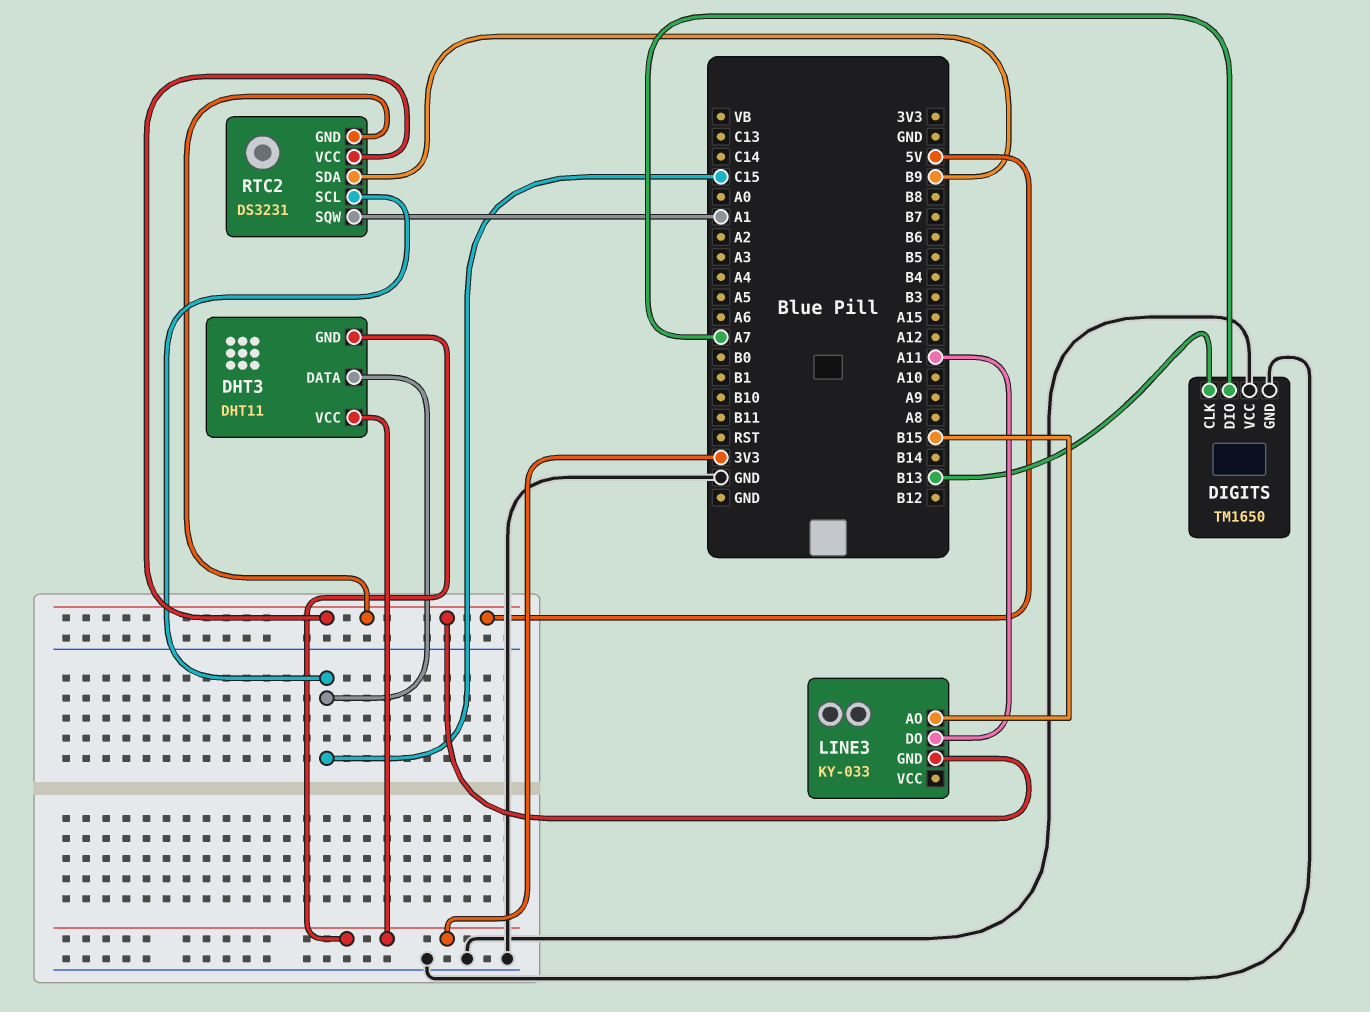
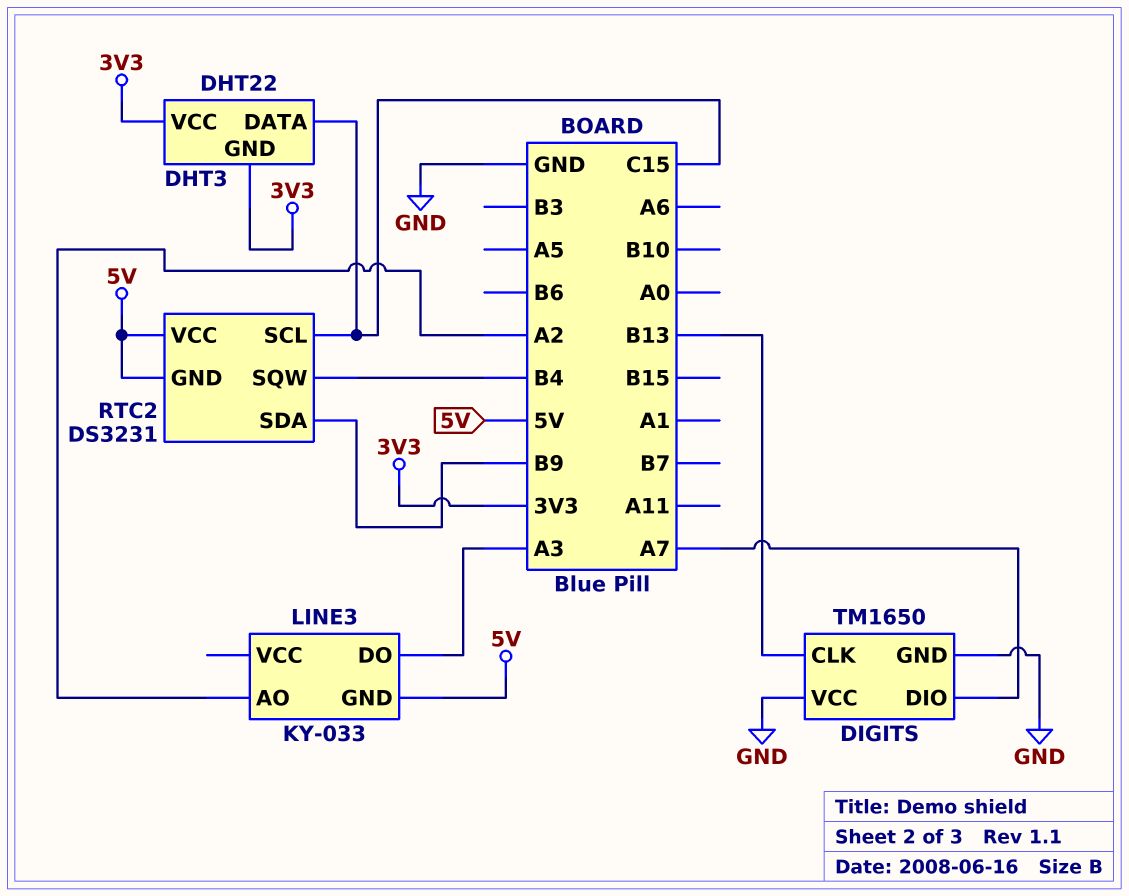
DHT3: DHT11 -> DHT22
LINE3 pin AO: B15 -> A2
LINE3 pin DO: A11 -> A3
RTC2 pin SQW: A1 -> B4

